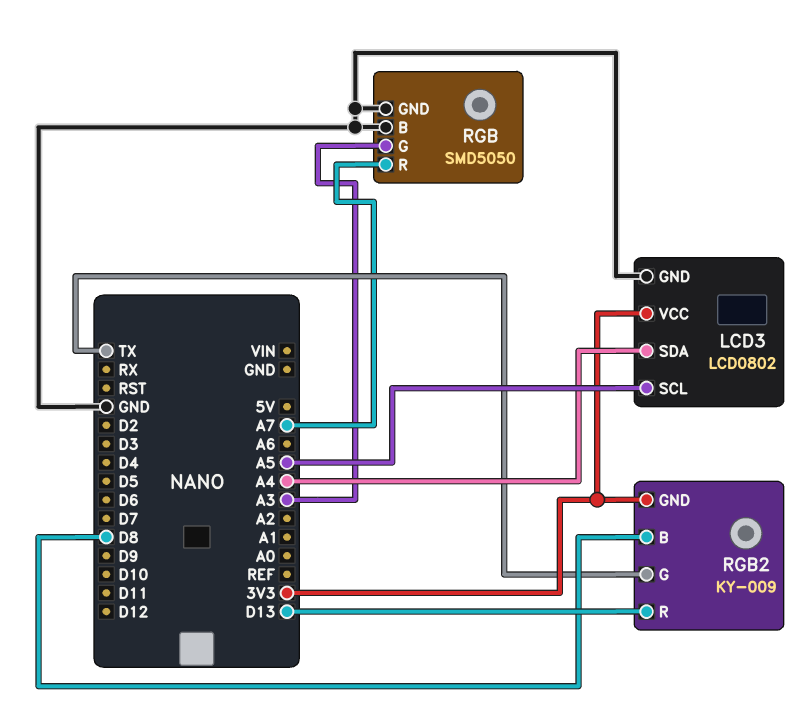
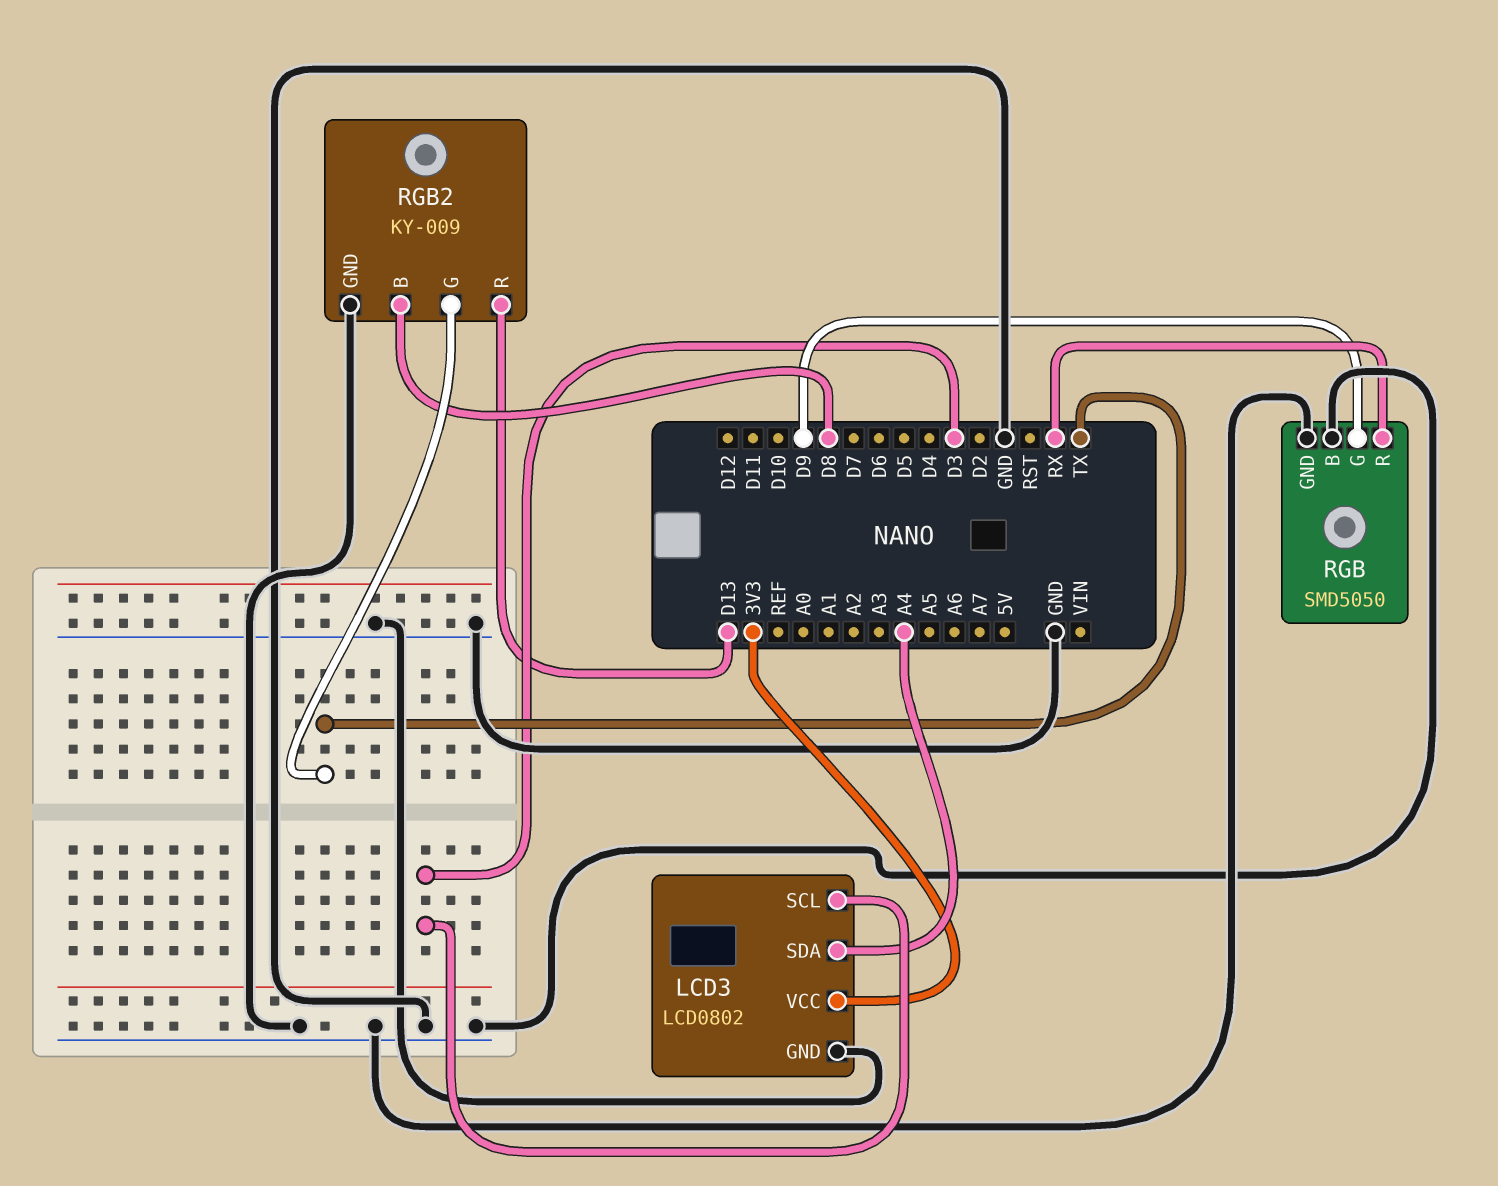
LCD3 pin SCL: A5 -> D3
RGB pin G: A3 -> D9
RGB pin R: A7 -> RX
RGB2 pin GND: 3V3 -> GND

